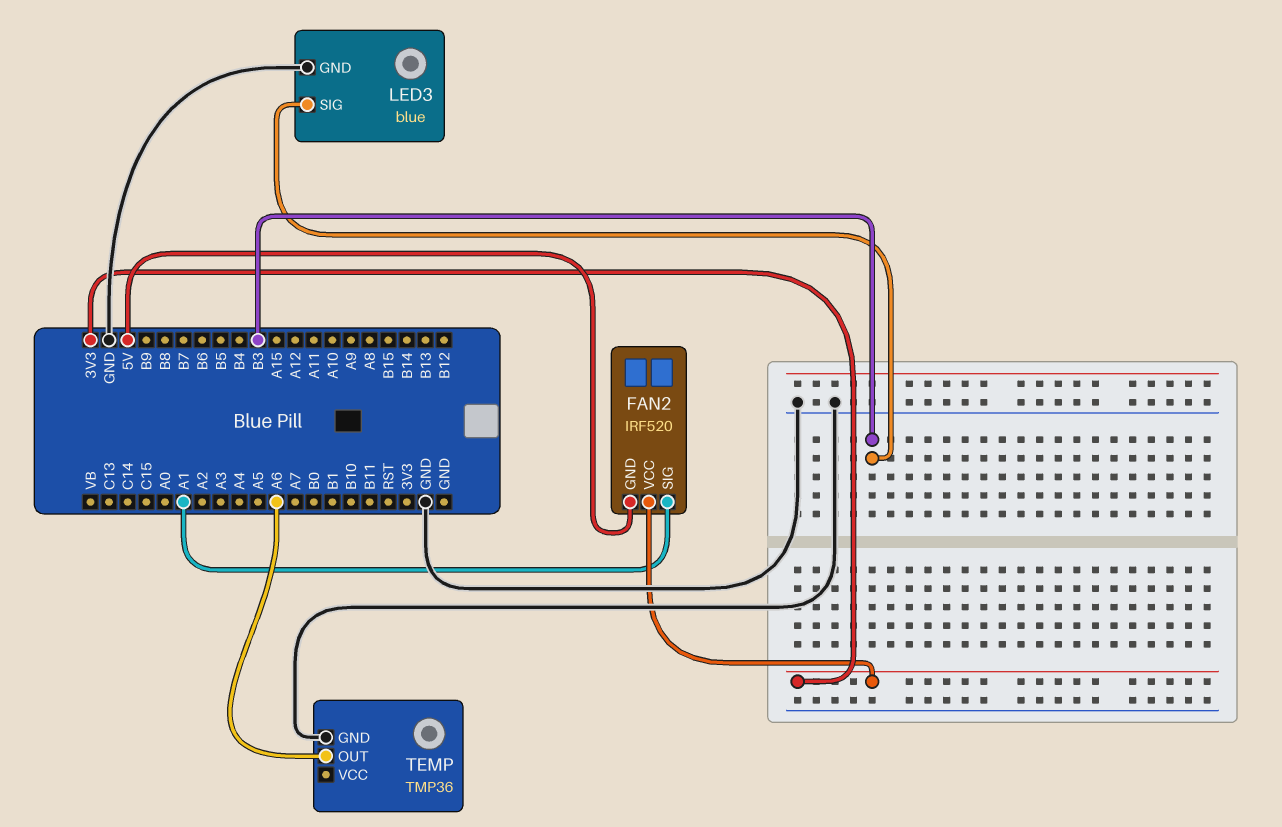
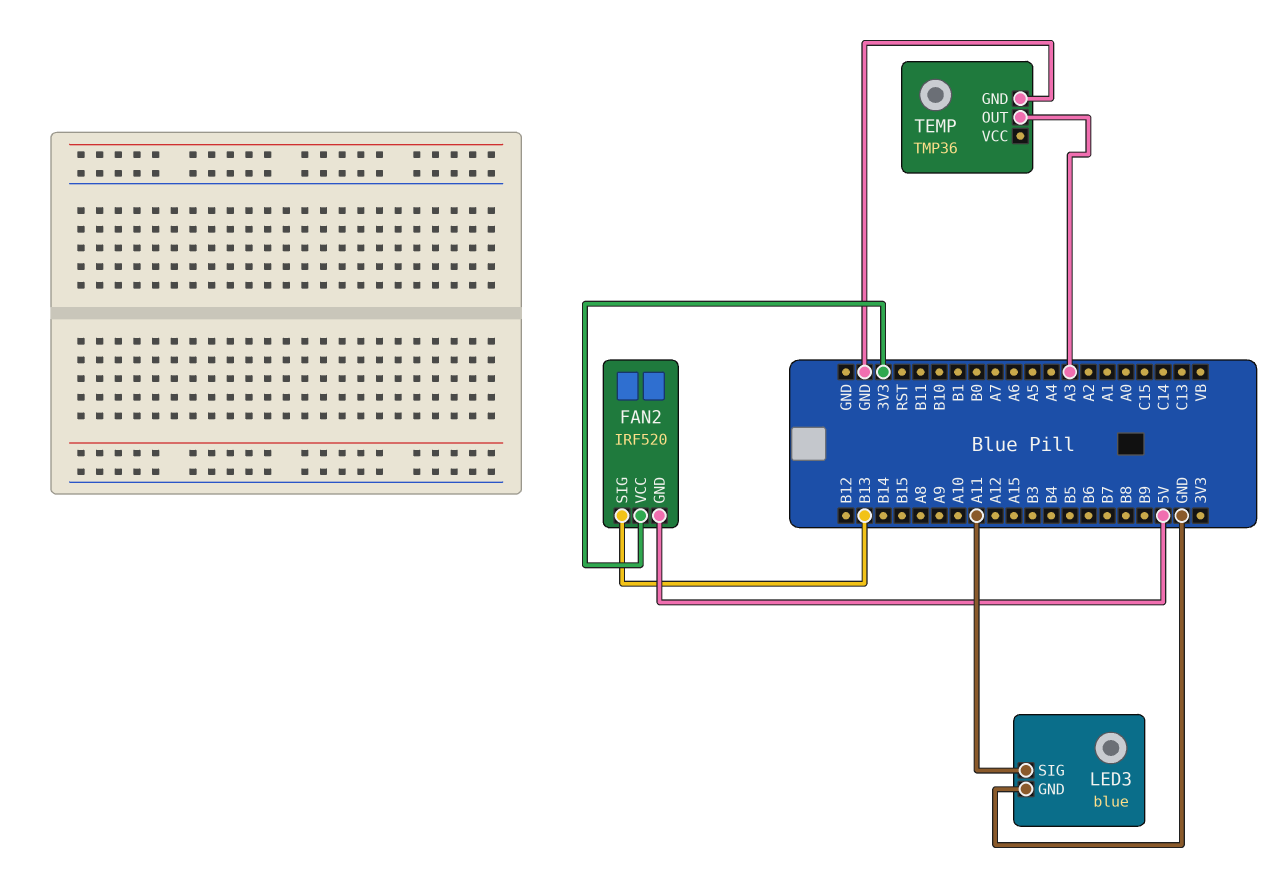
FAN2 pin SIG: A1 -> B13
LED3 pin SIG: B3 -> A11
TEMP pin OUT: A6 -> A3

